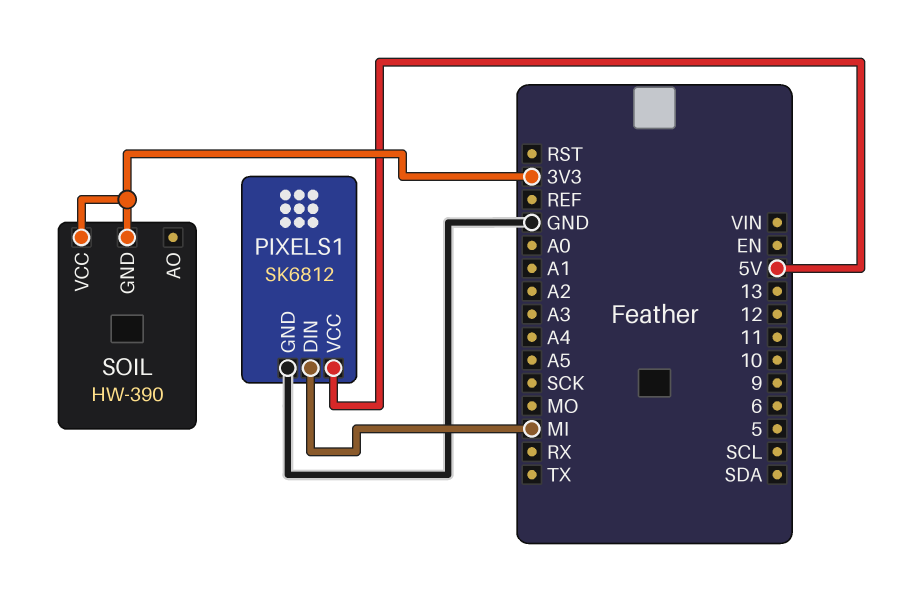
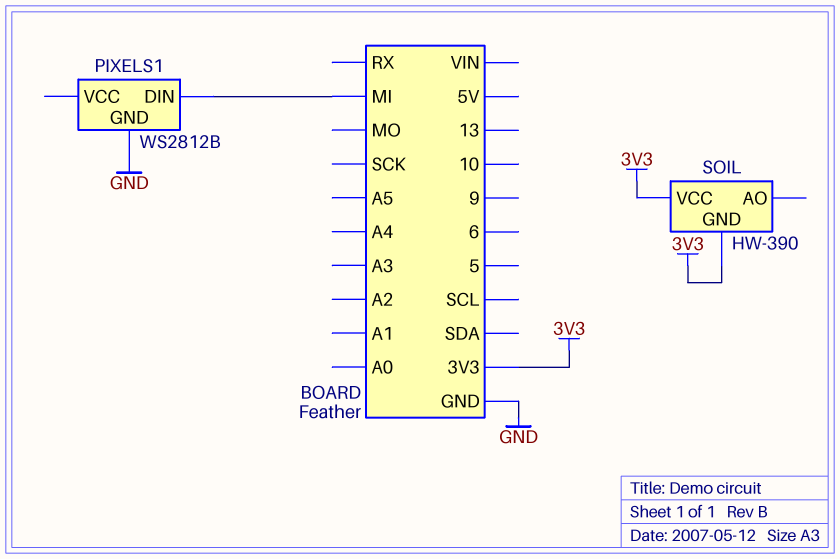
PIXELS1: SK6812 -> WS2812B
PIXELS1 pin VCC: 5V -> none

